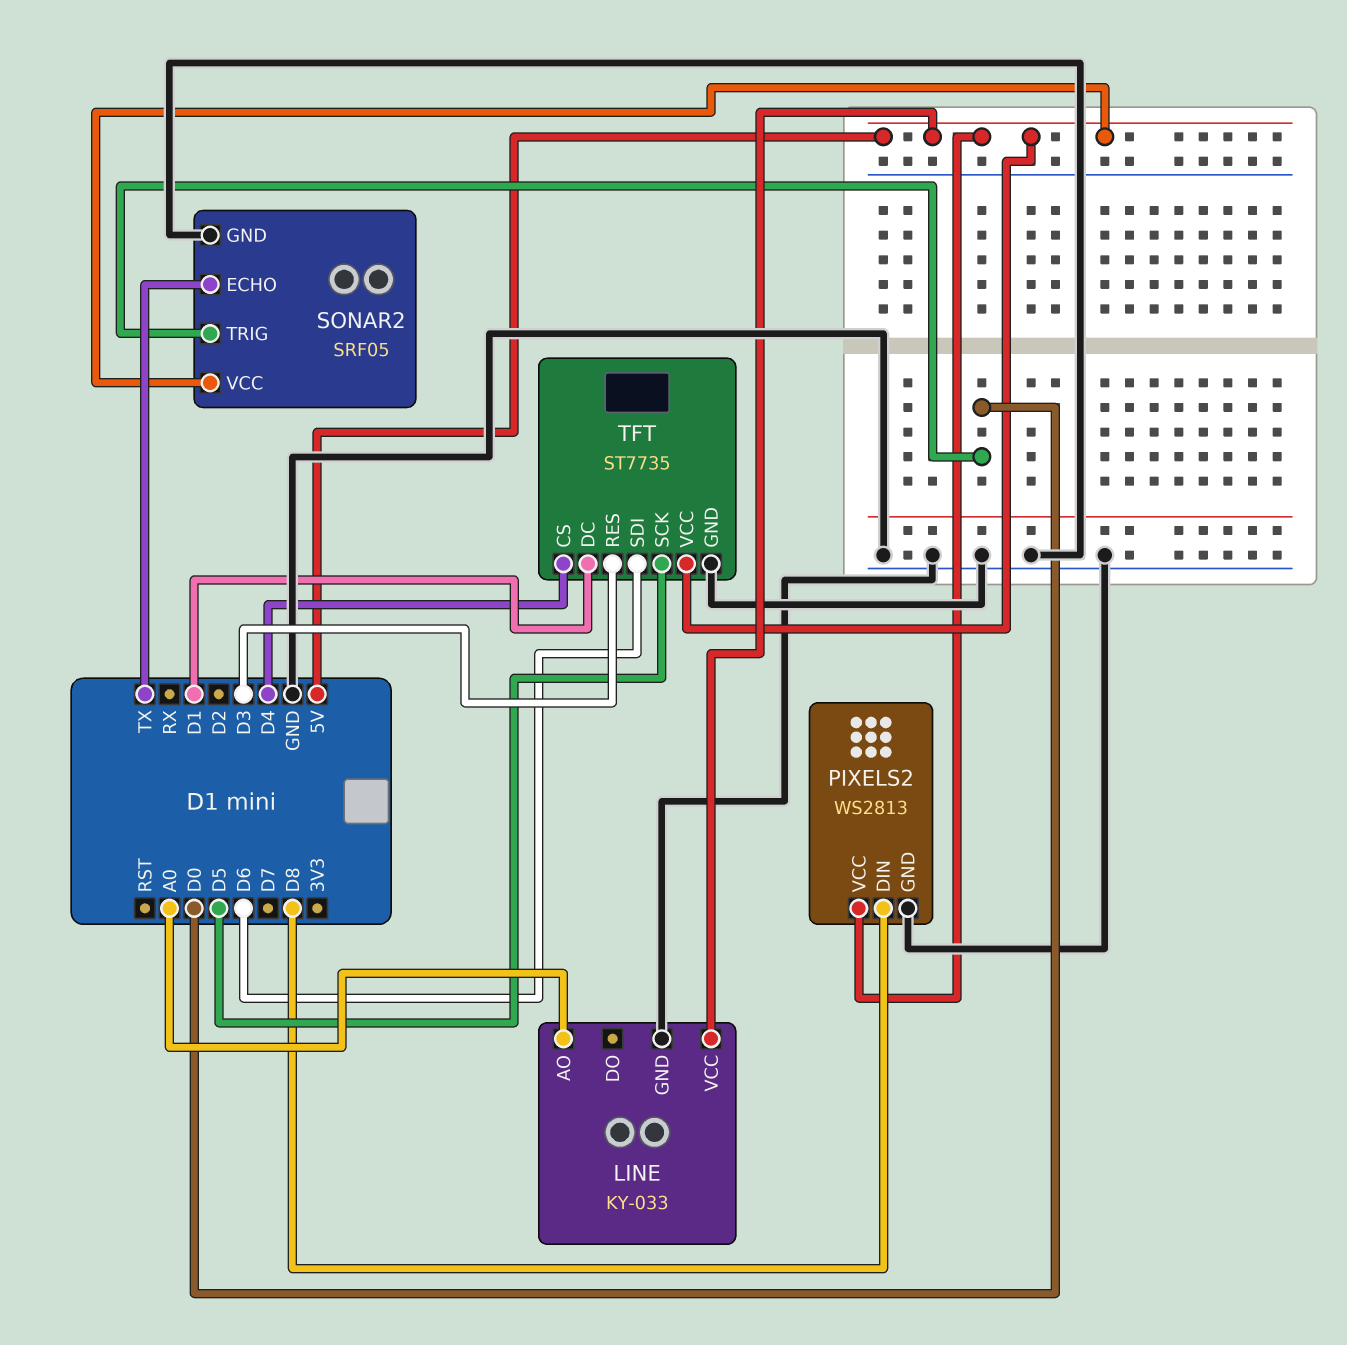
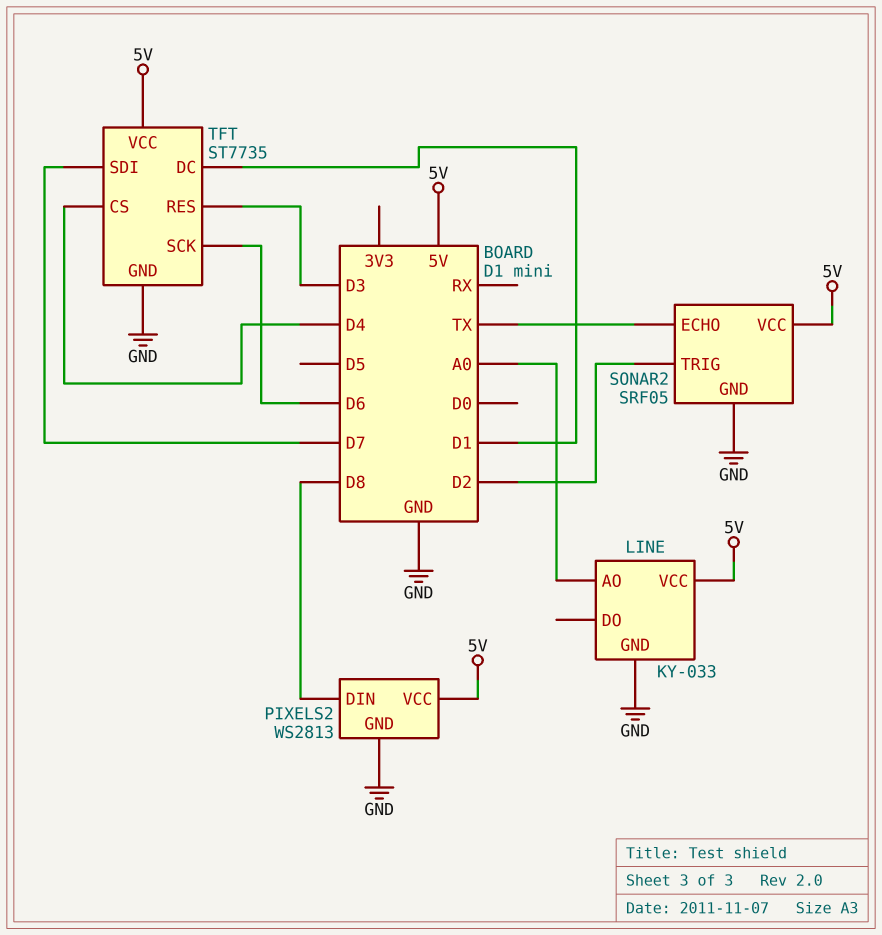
SONAR2 pin TRIG: D0 -> D2
TFT pin SCK: D5 -> D6
TFT pin SDI: D6 -> D7

